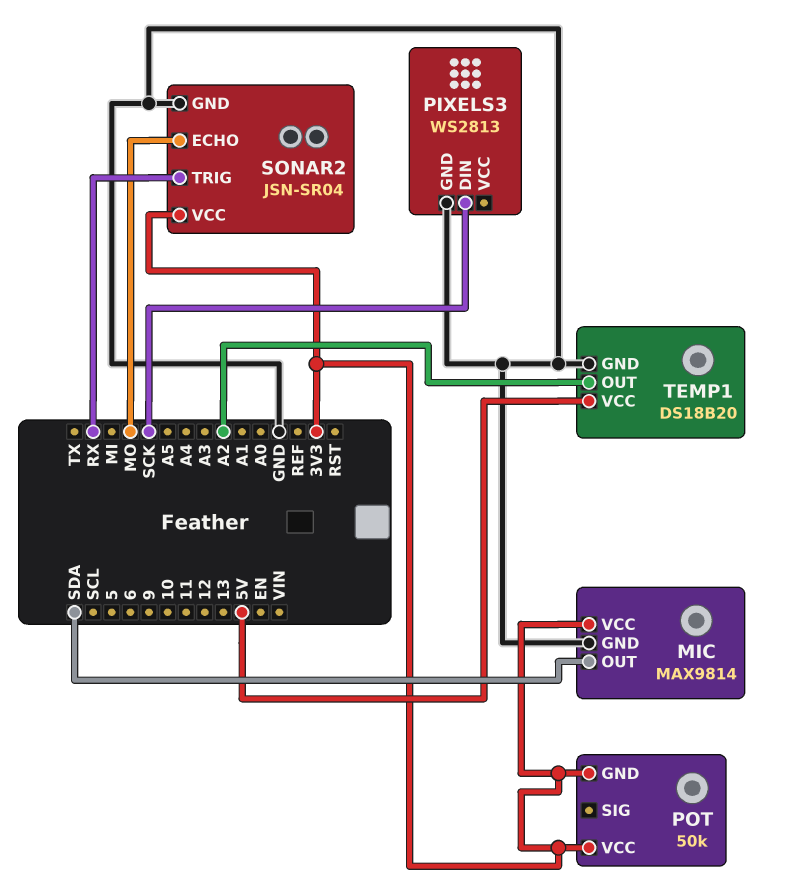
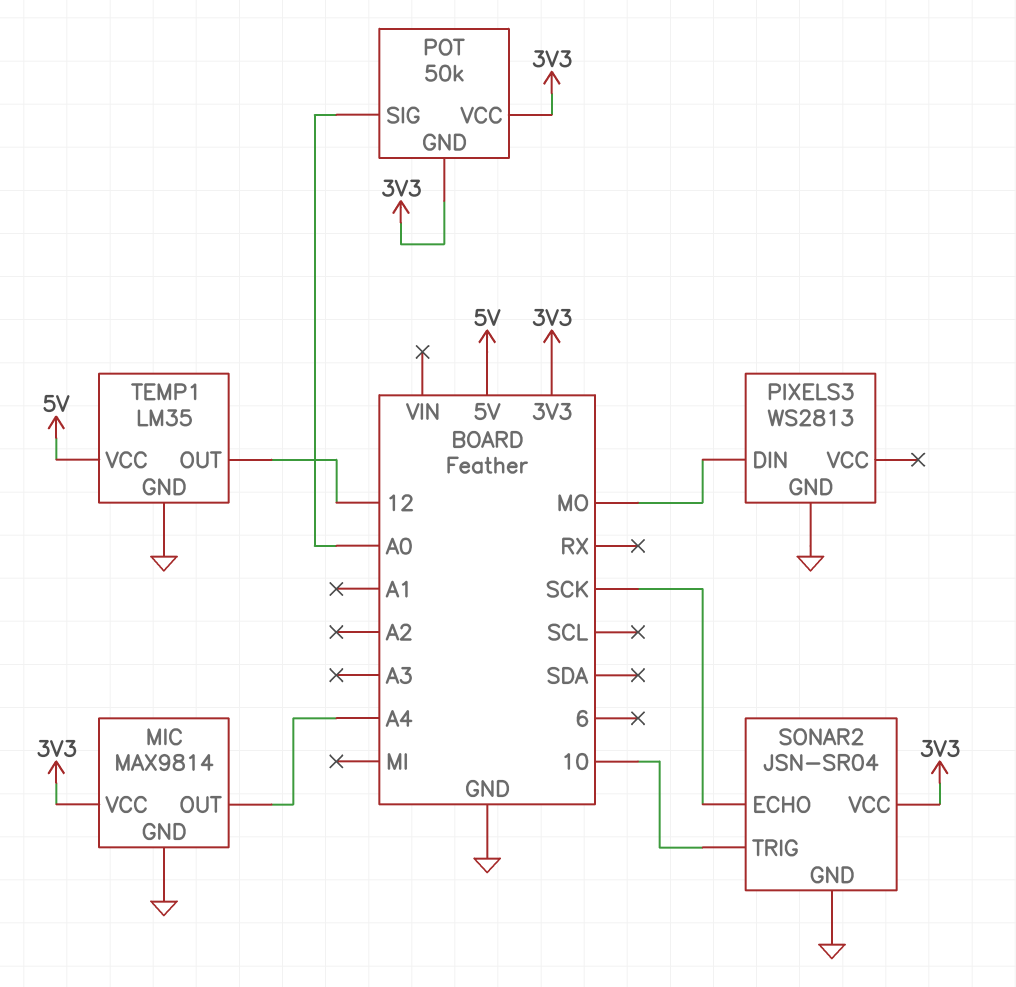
MIC pin OUT: SDA -> A4
PIXELS3 pin DIN: SCK -> MO
POT pin SIG: none -> A0
SONAR2 pin ECHO: MO -> SCK
SONAR2 pin TRIG: RX -> 10
TEMP1: DS18B20 -> LM35
TEMP1 pin OUT: A2 -> 12

